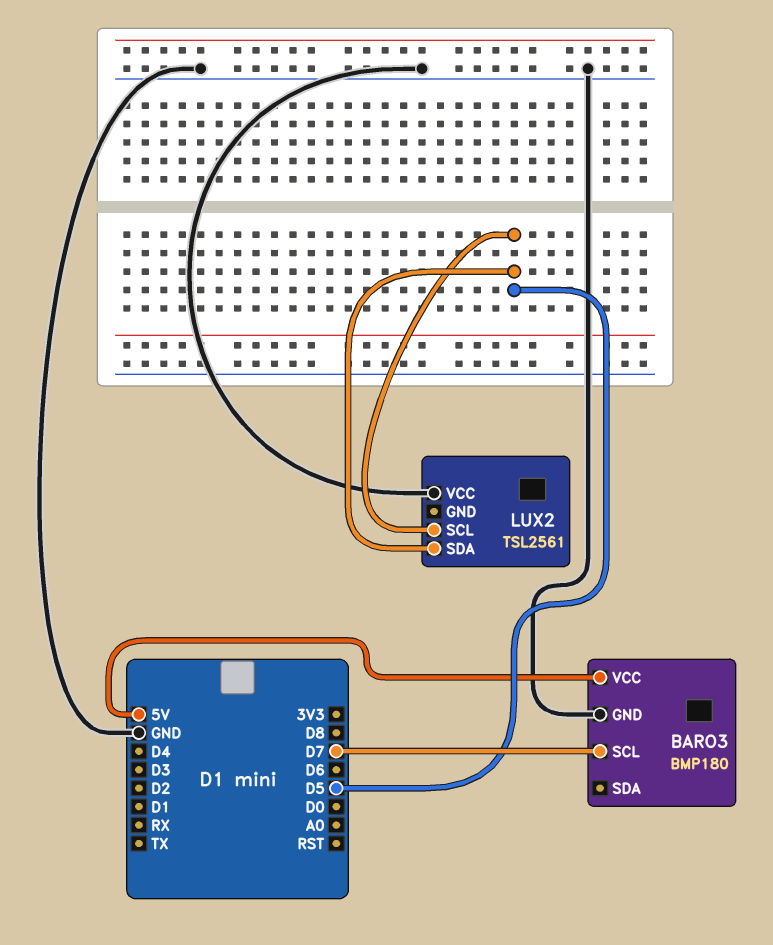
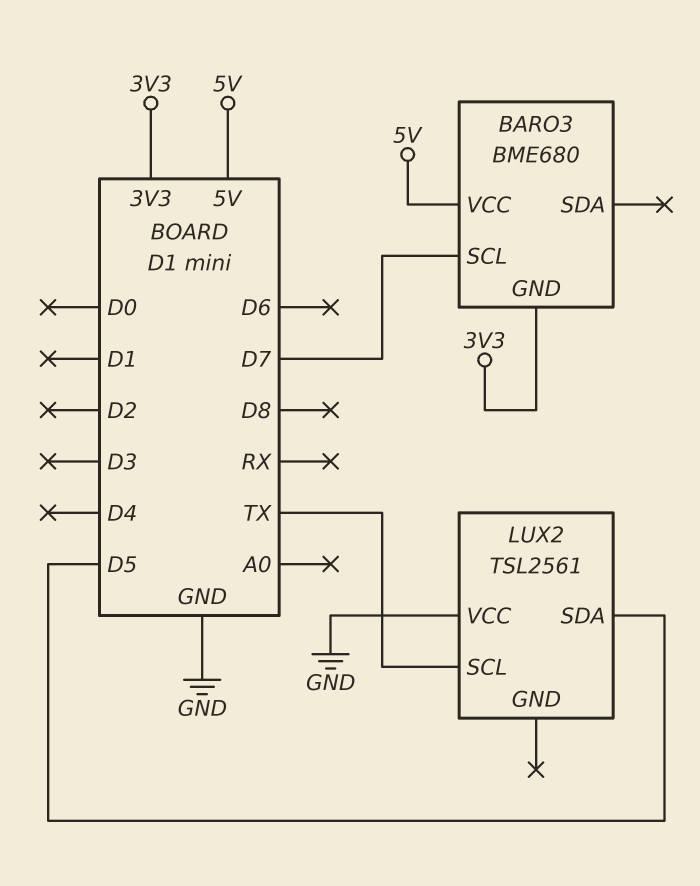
BARO3: BMP180 -> BME680
BARO3 pin GND: GND -> 3V3
LUX2 pin SCL: D5 -> TX

